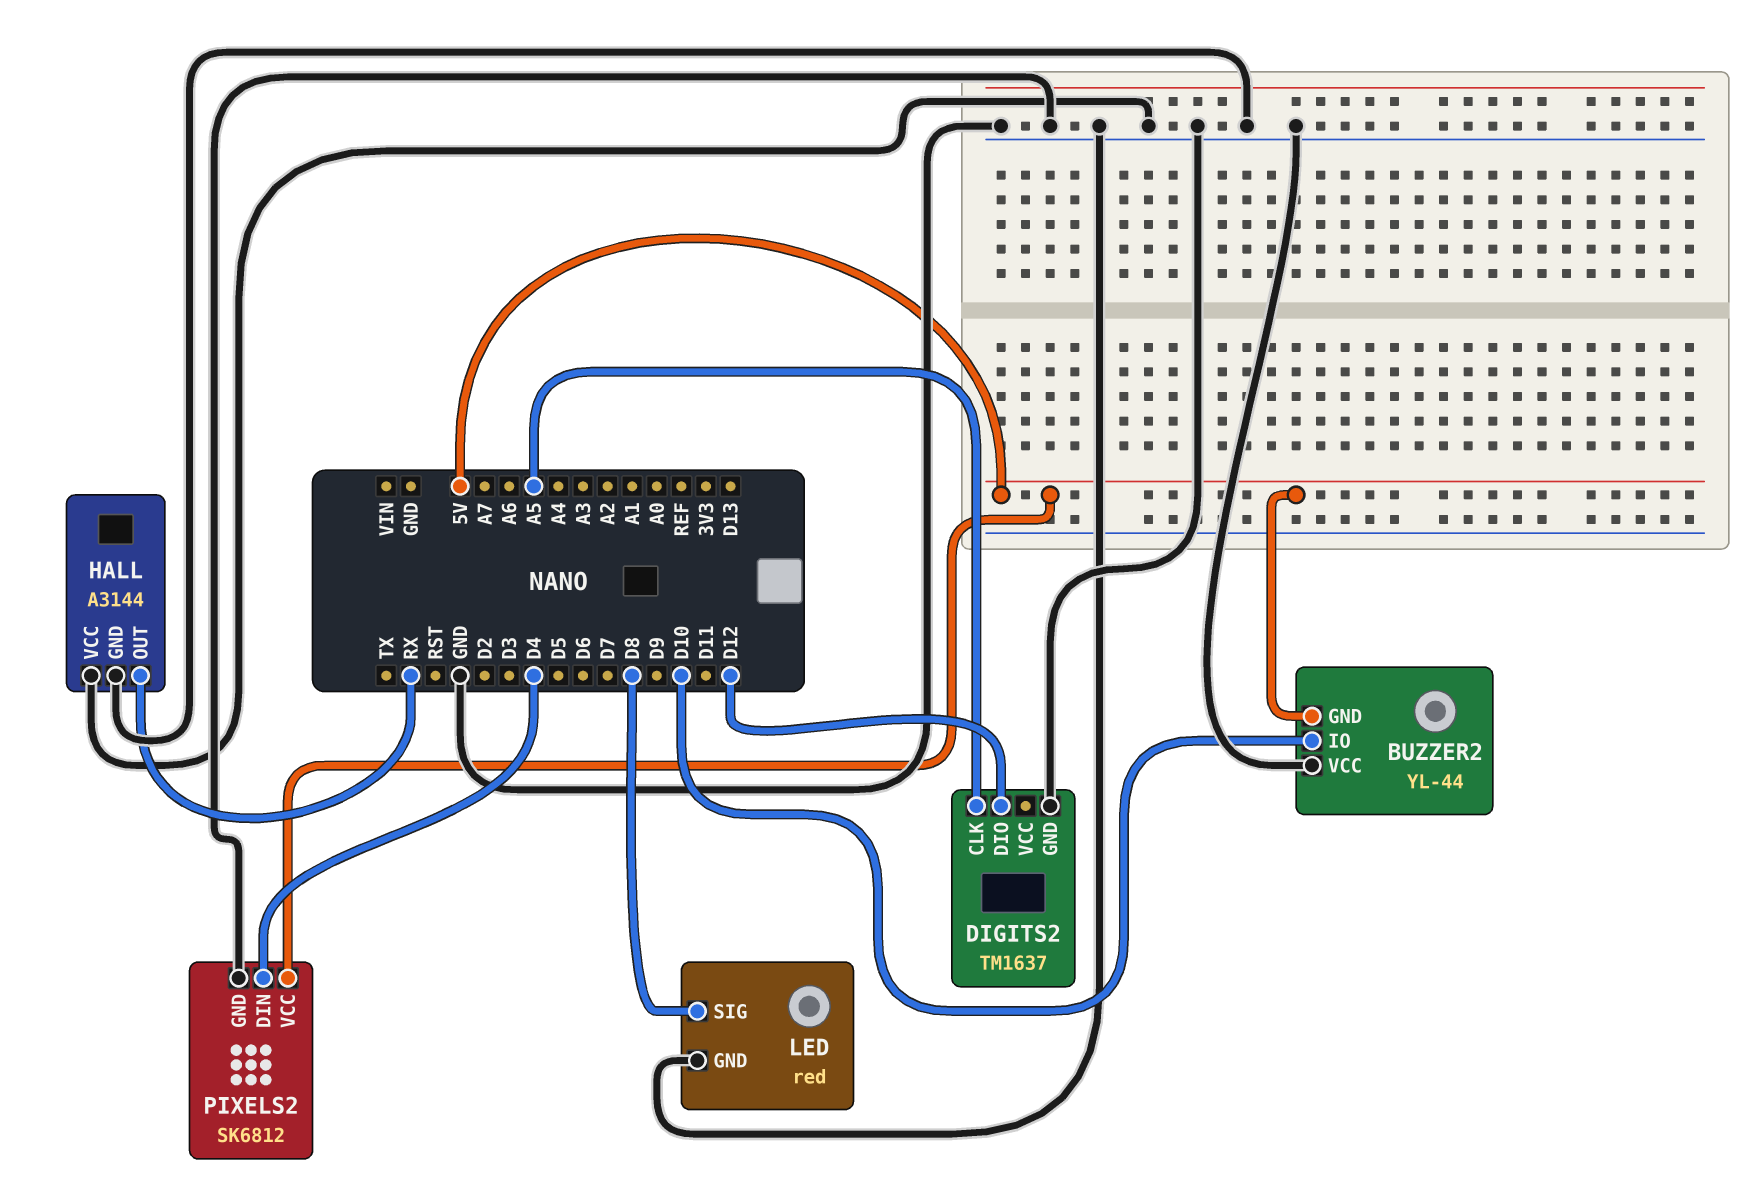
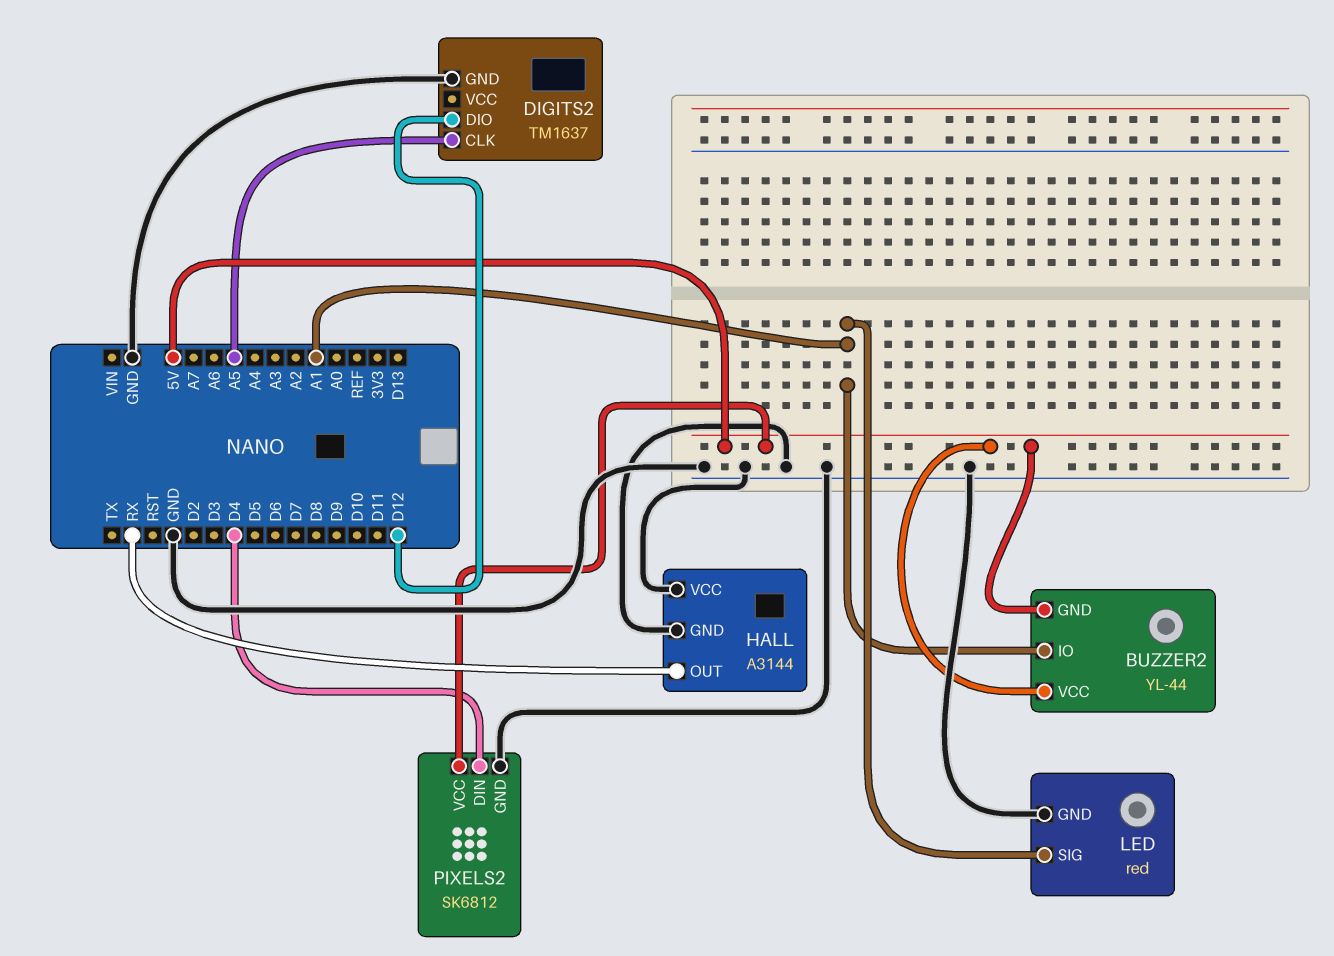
BUZZER2 pin IO: D10 -> A1
BUZZER2 pin VCC: GND -> 5V
LED pin SIG: D8 -> A1

